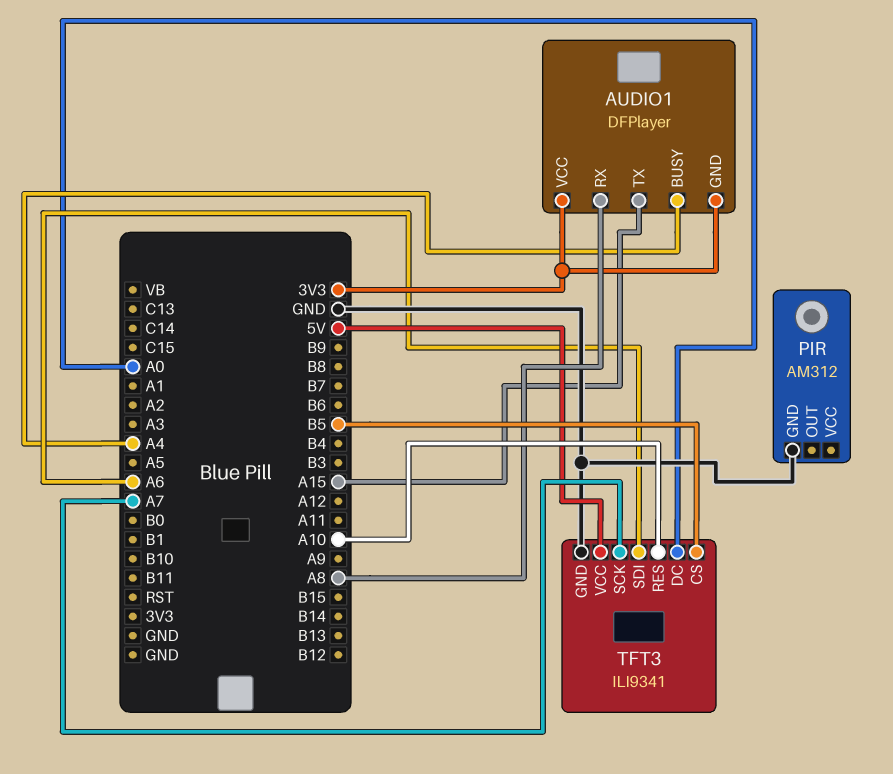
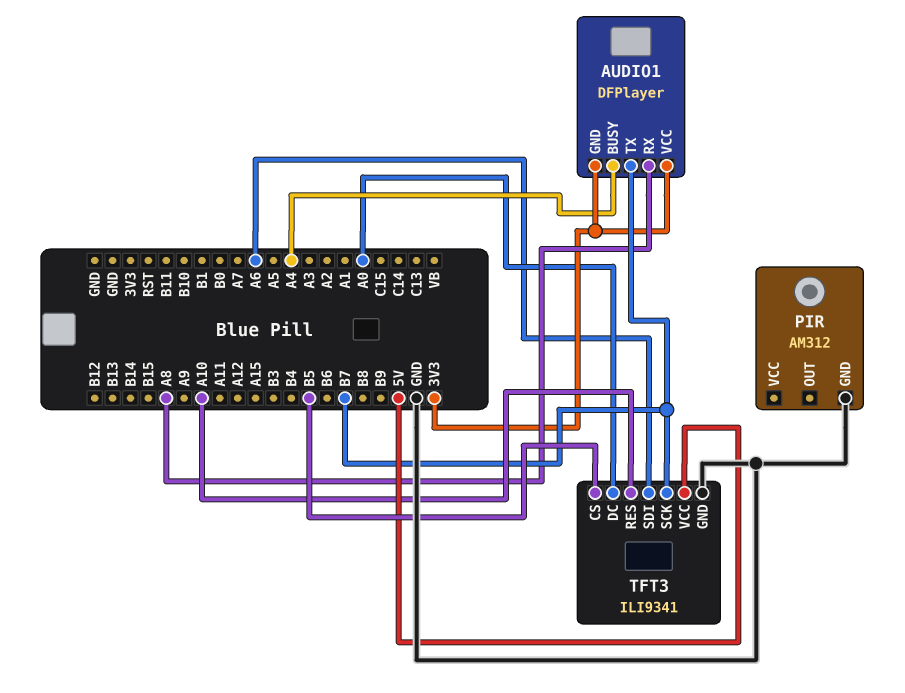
AUDIO1 pin TX: A15 -> B7
TFT3 pin SCK: A7 -> B7

